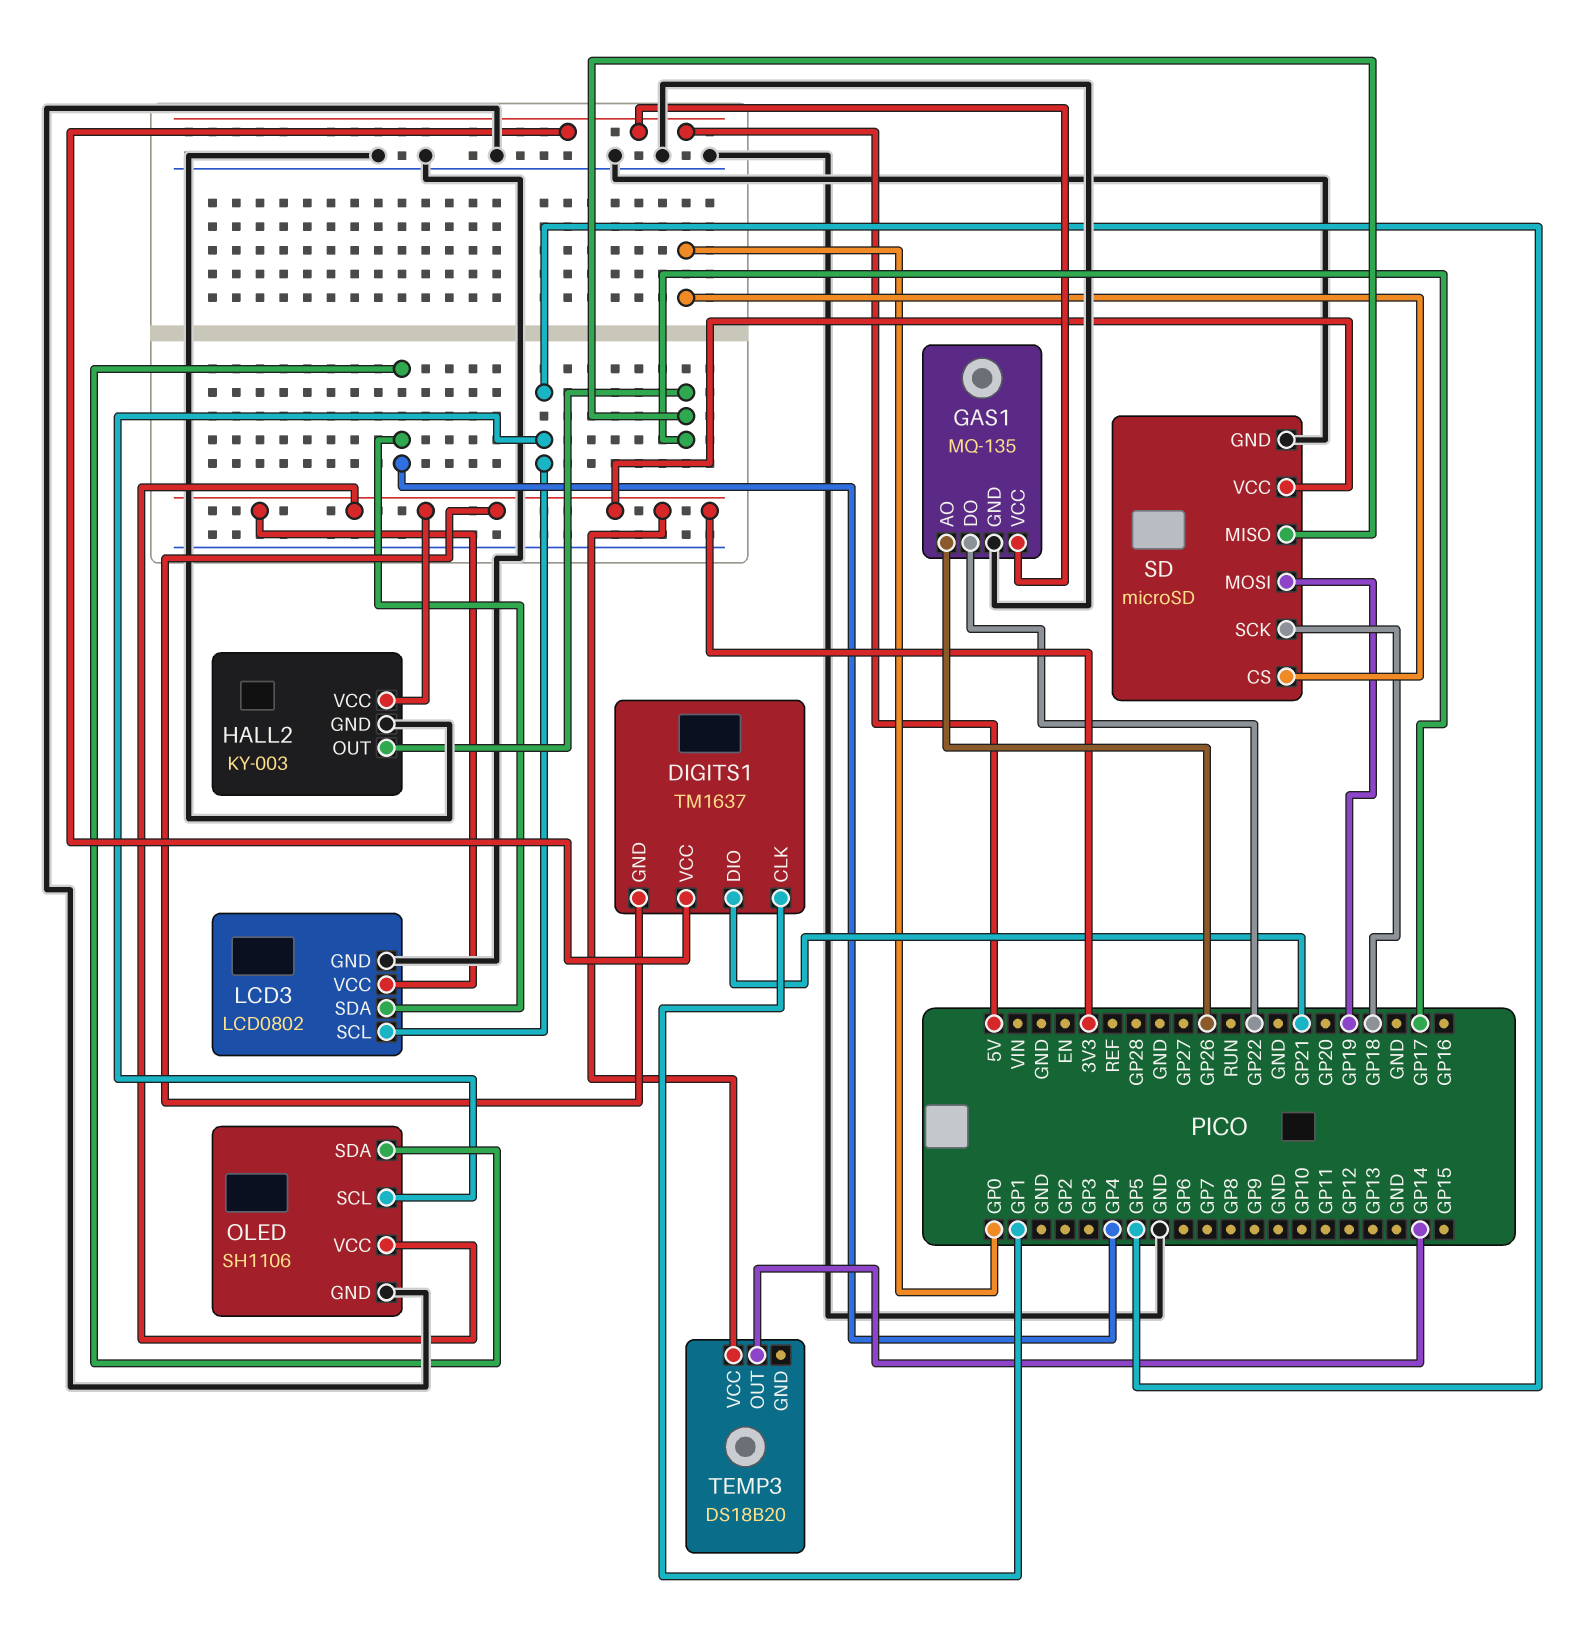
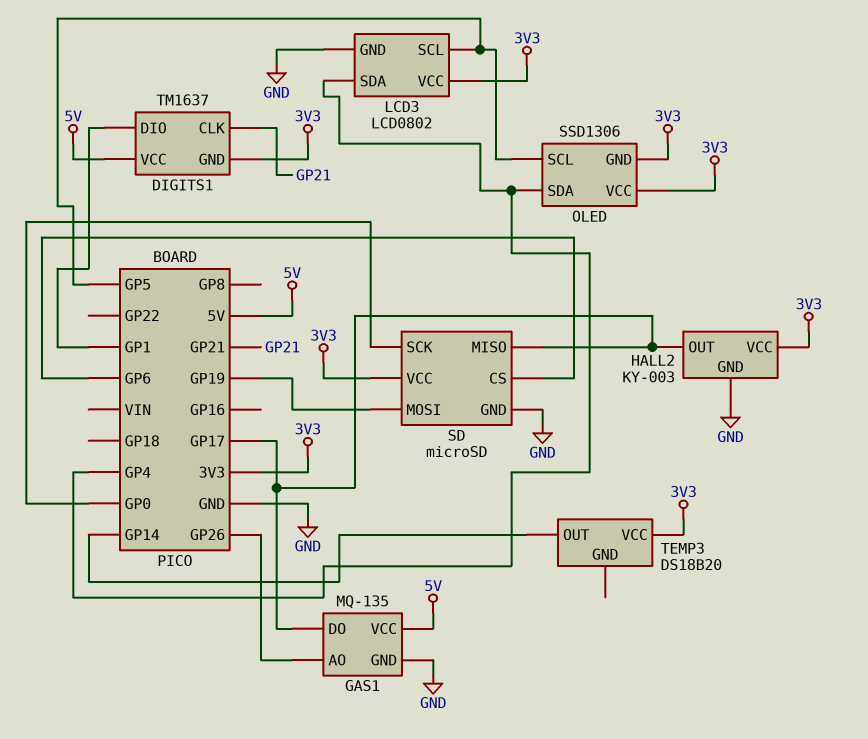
DIGITS1 pin CLK: GP1 -> GP21
DIGITS1 pin DIO: GP21 -> GP1
GAS1 pin DO: GP22 -> GP17
OLED: SH1106 -> SSD1306
OLED pin GND: GND -> 3V3
SD pin CS: GP0 -> GP6
SD pin SCK: GP18 -> GP0

